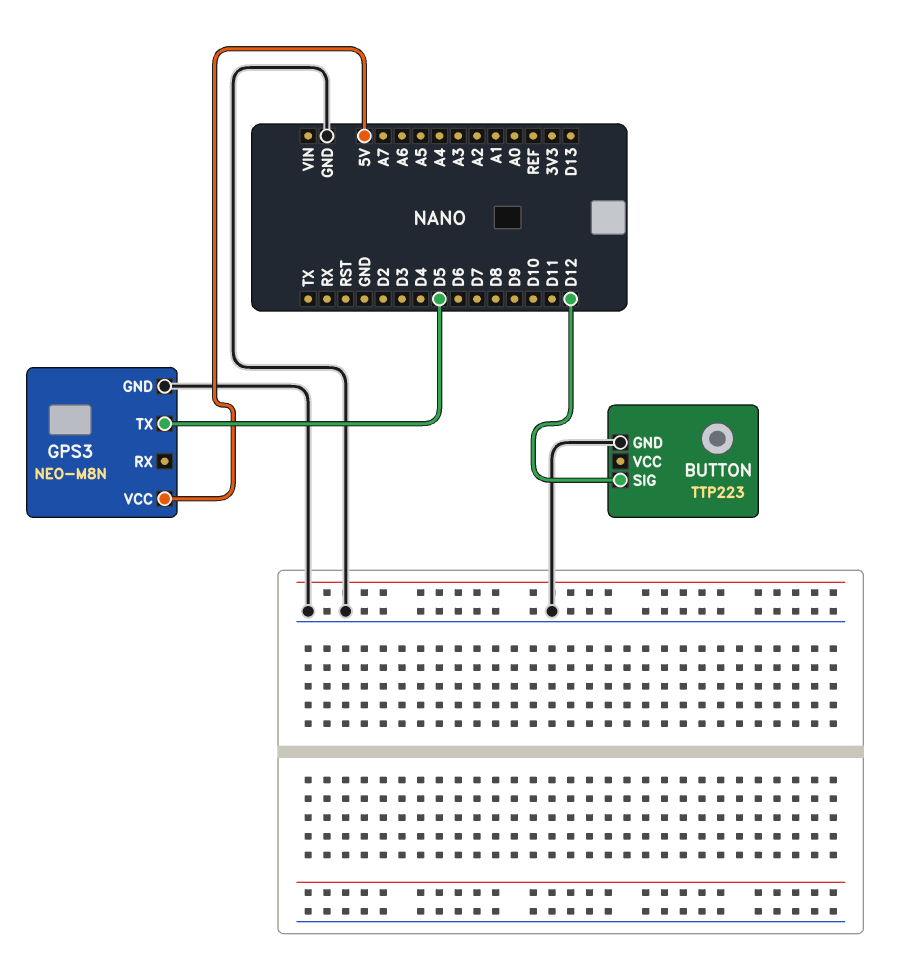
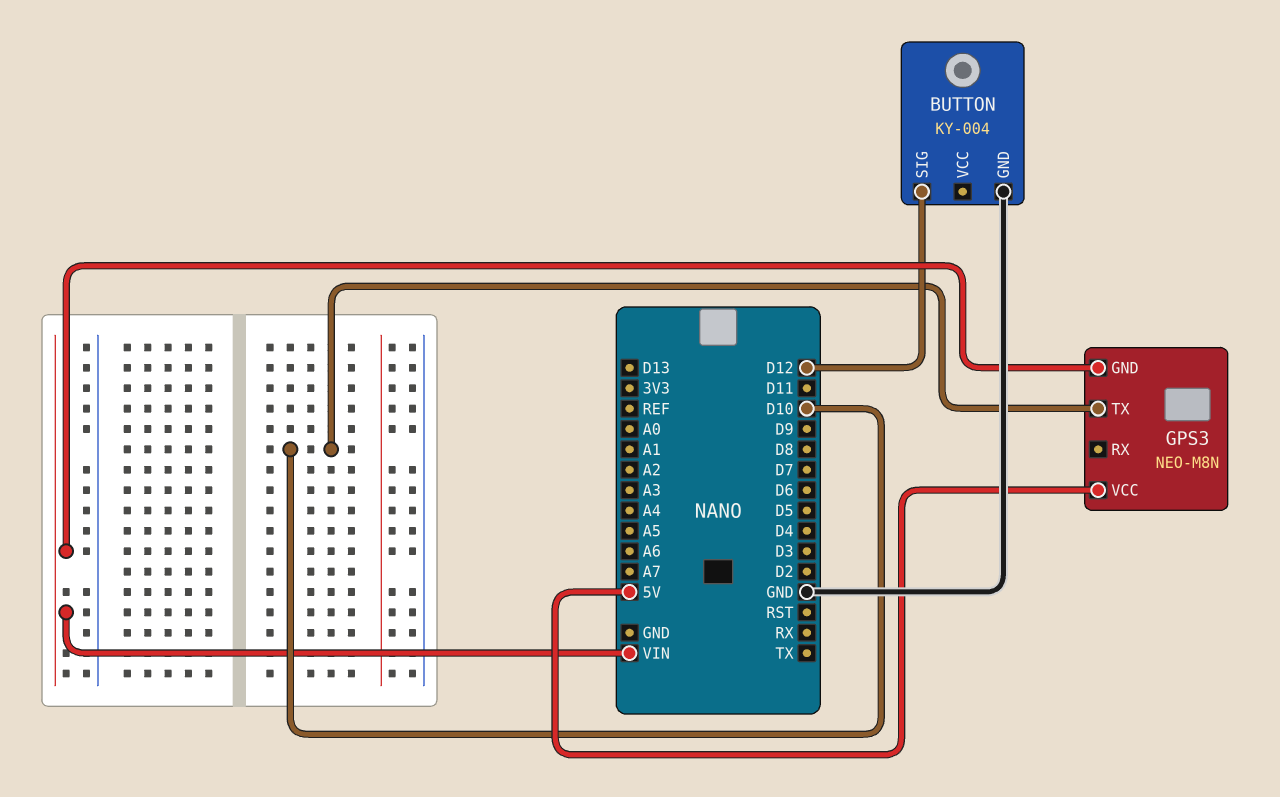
BUTTON: TTP223 -> KY-004
GPS3 pin GND: GND -> VIN
GPS3 pin TX: D5 -> D10

